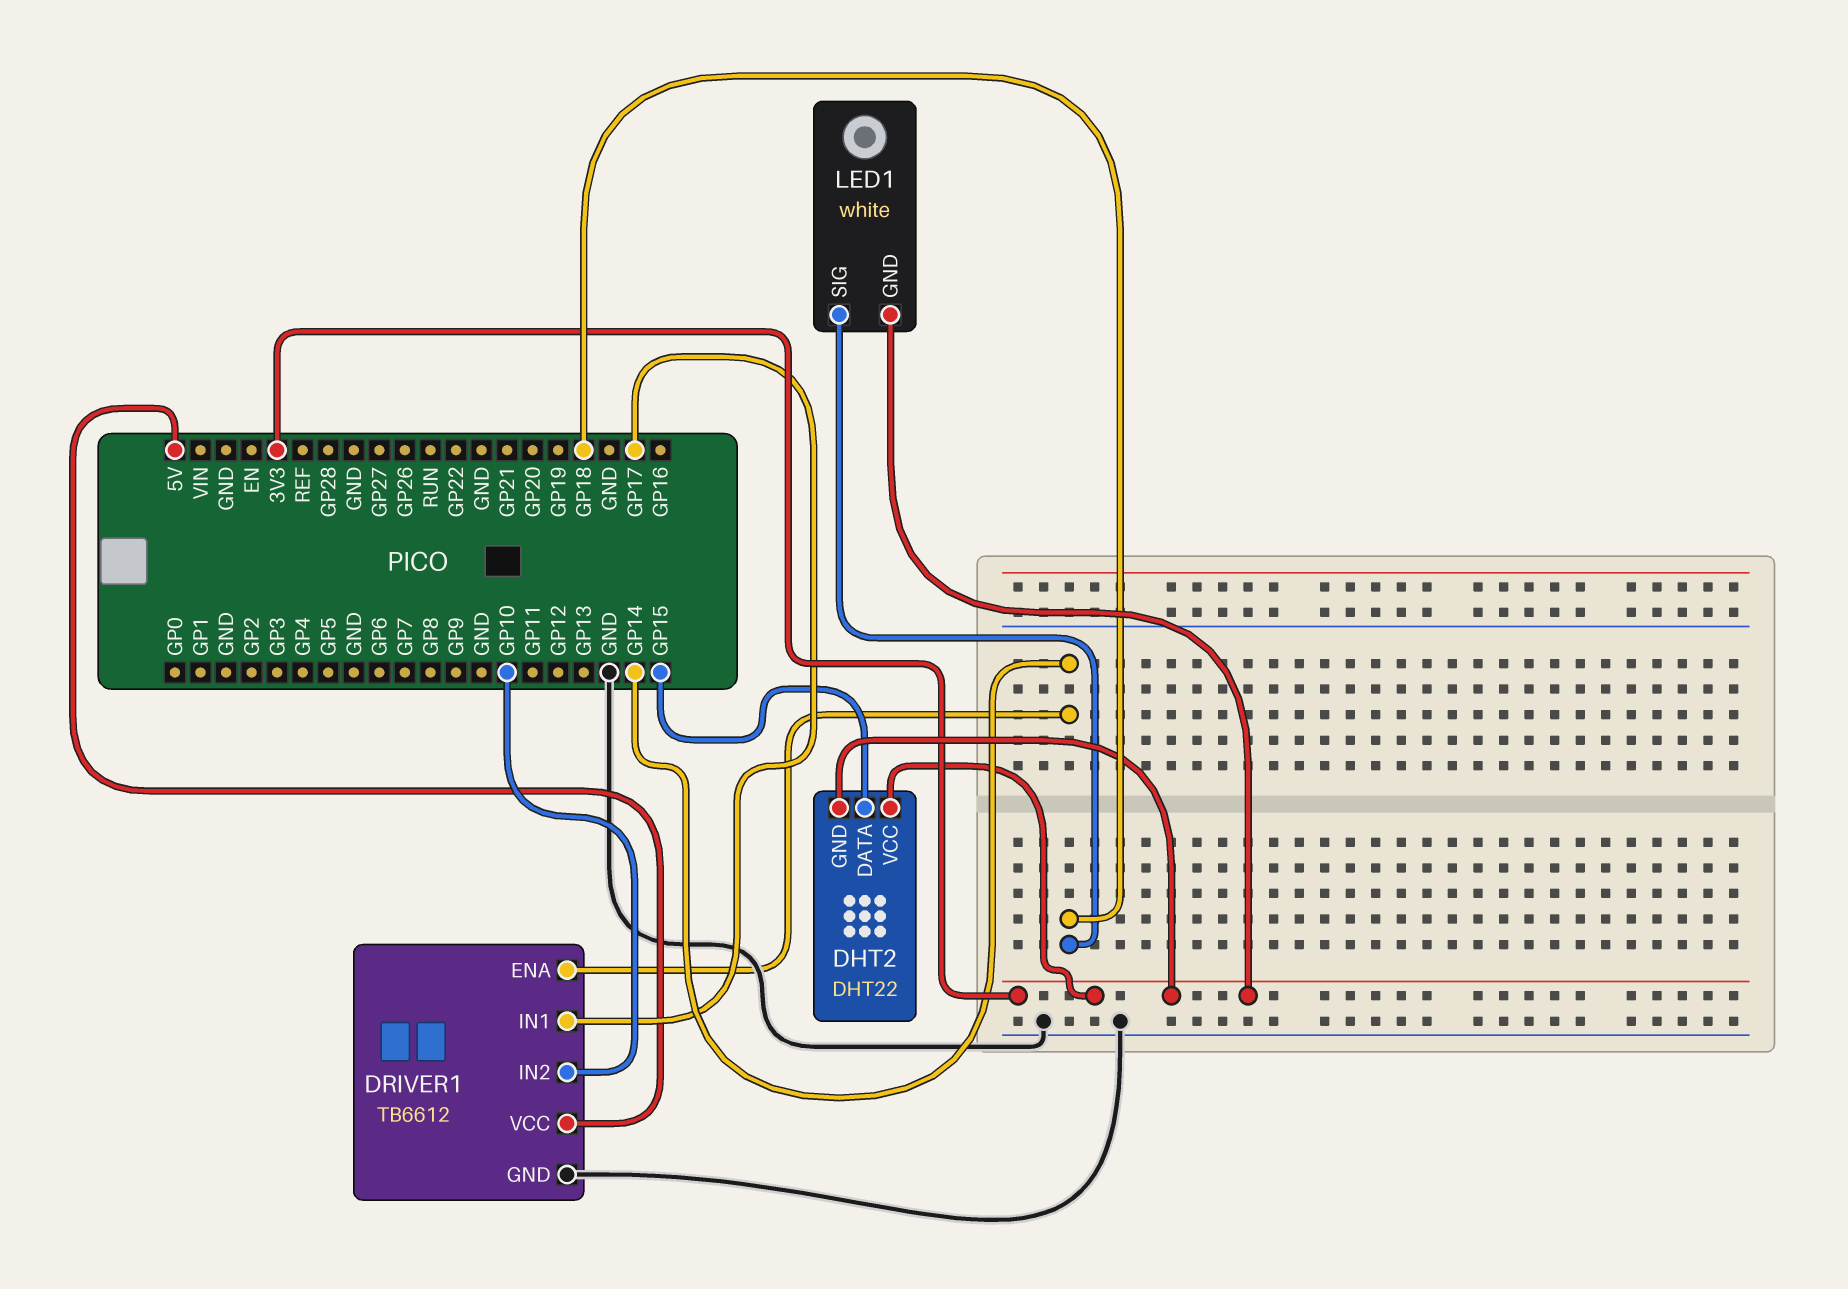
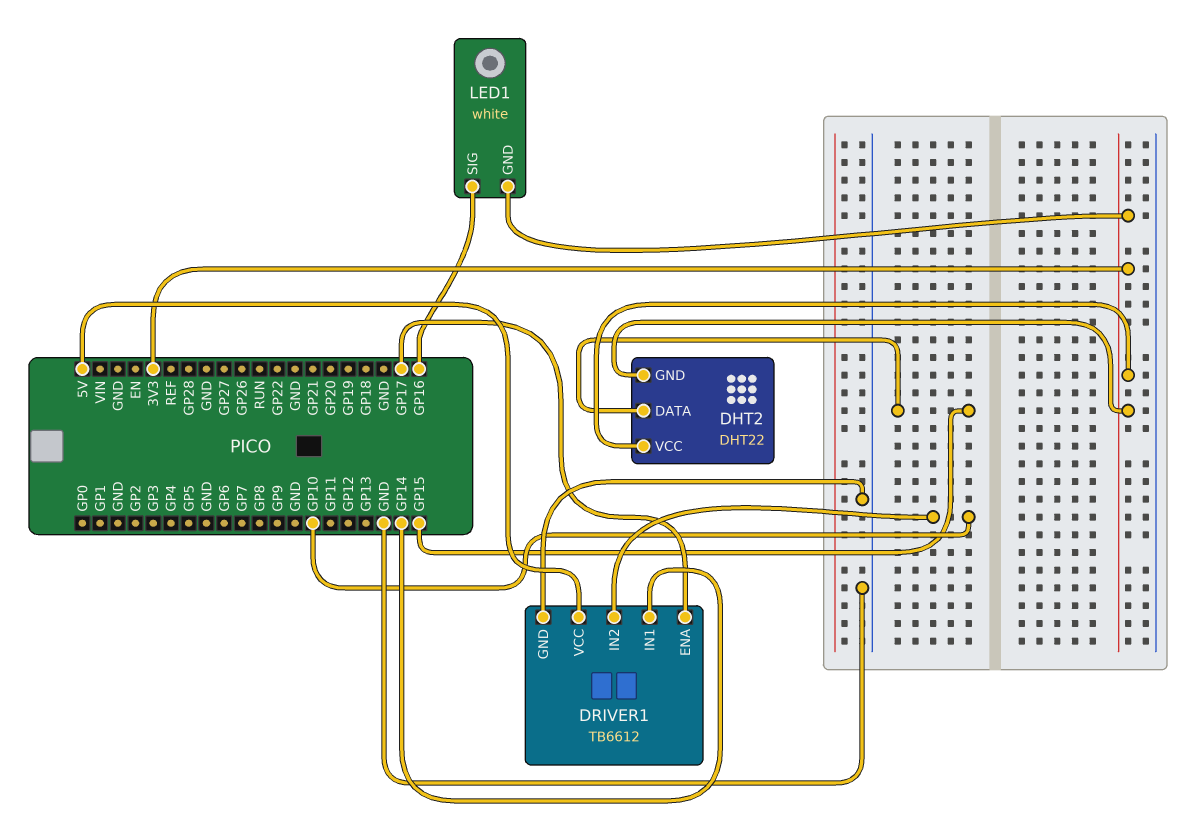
DRIVER1 pin ENA: GP14 -> GP17
DRIVER1 pin IN1: GP17 -> GP14
LED1 pin SIG: GP18 -> GP16

